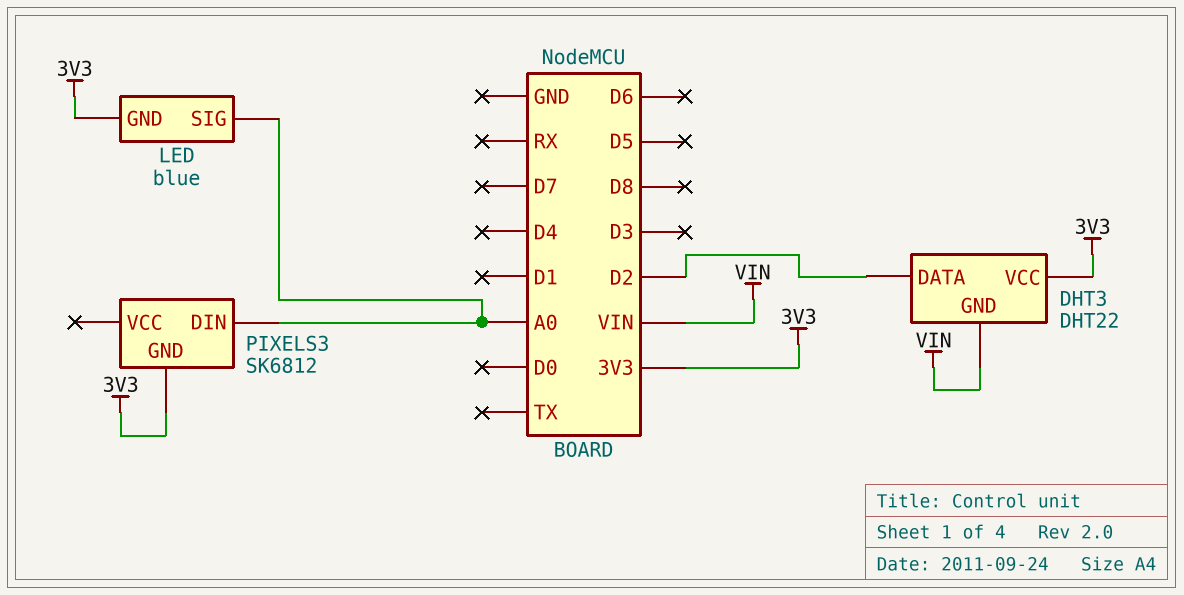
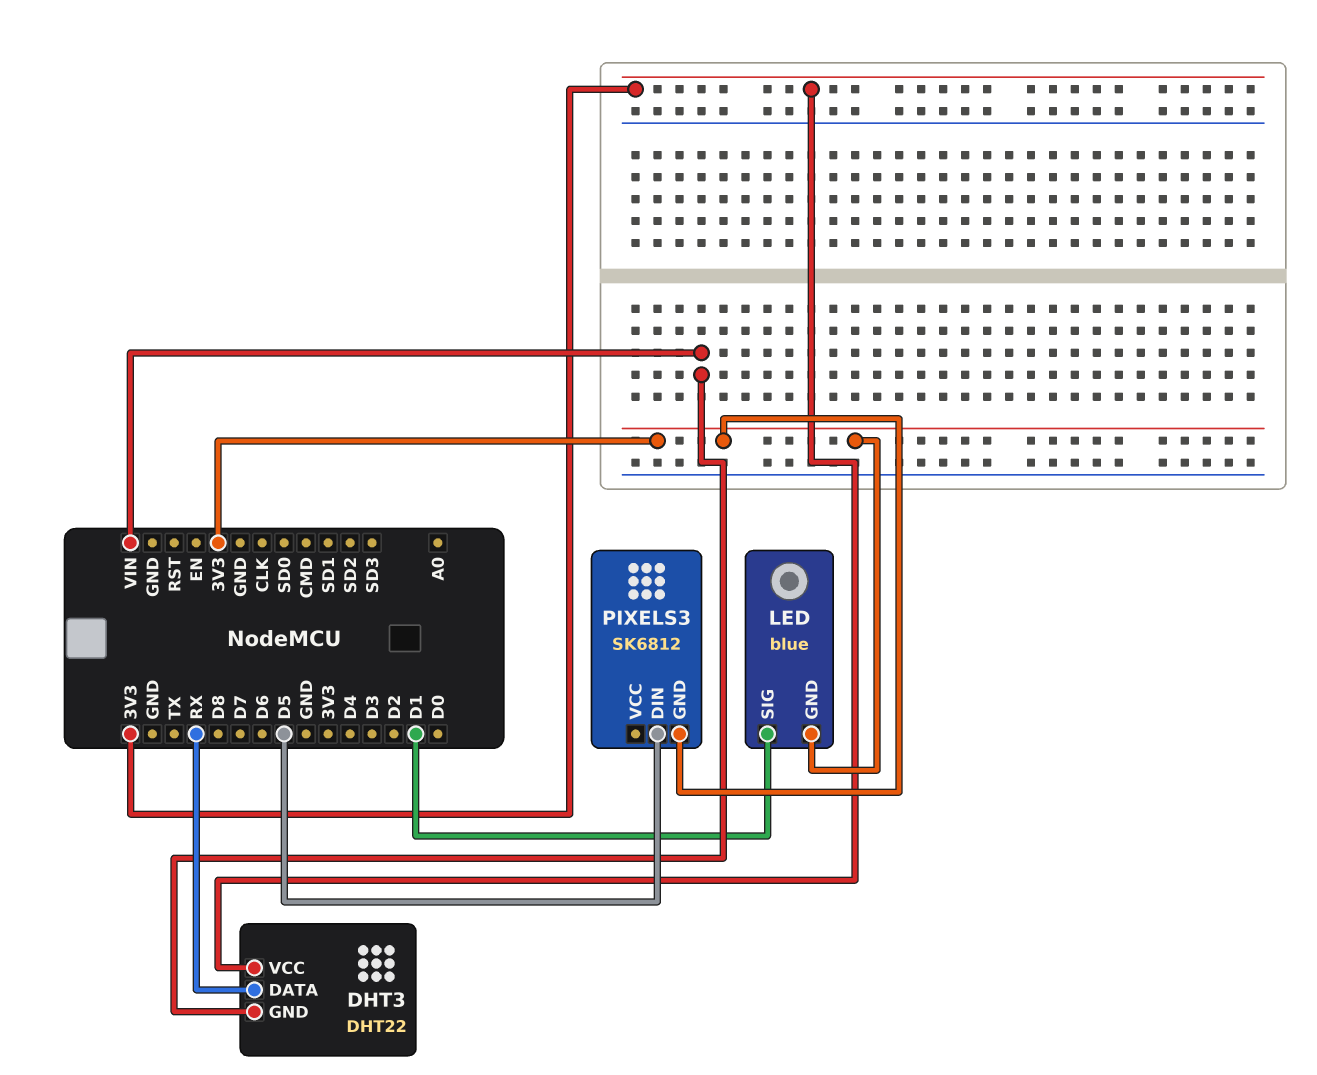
DHT3 pin DATA: D2 -> RX
LED pin SIG: A0 -> D1
PIXELS3 pin DIN: A0 -> D5

